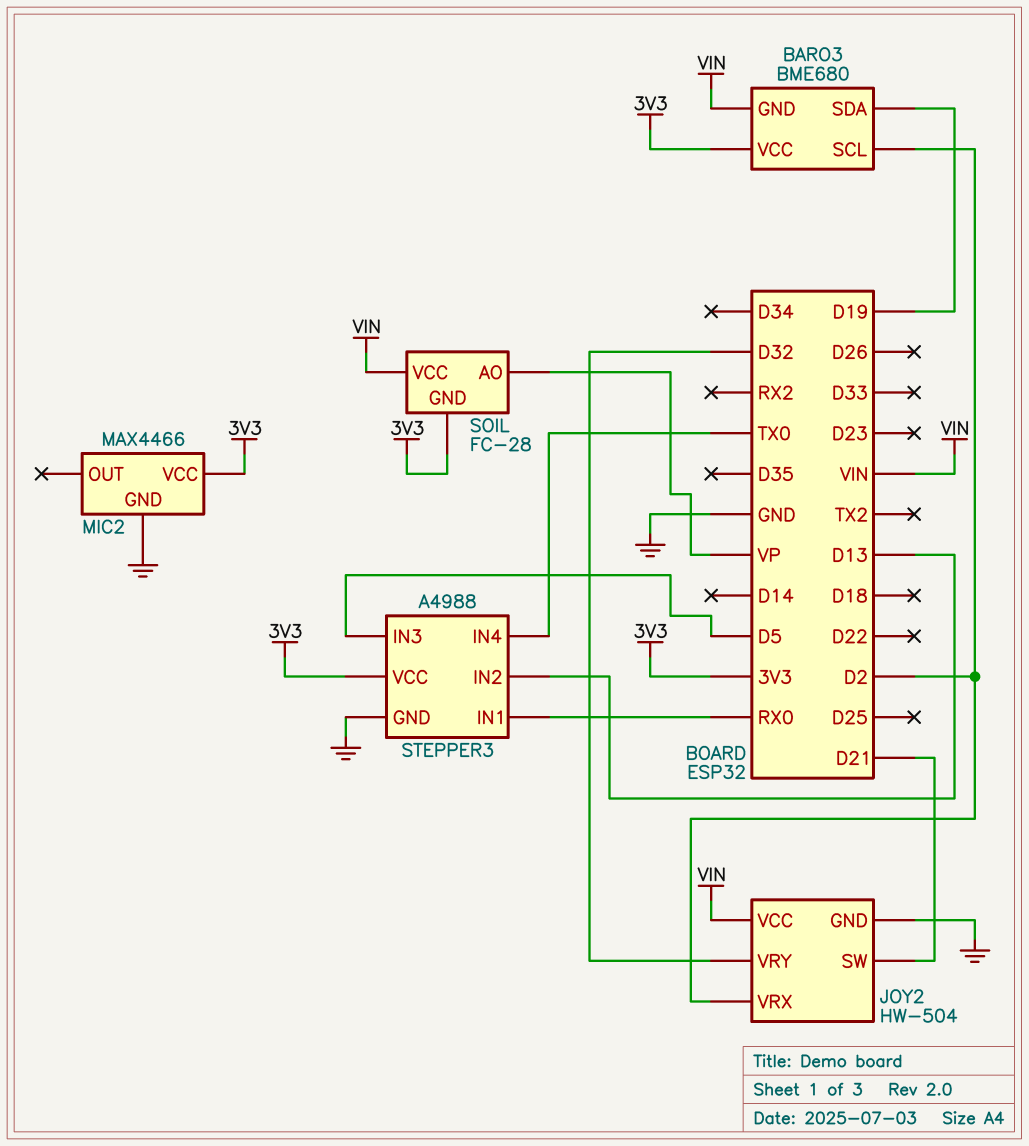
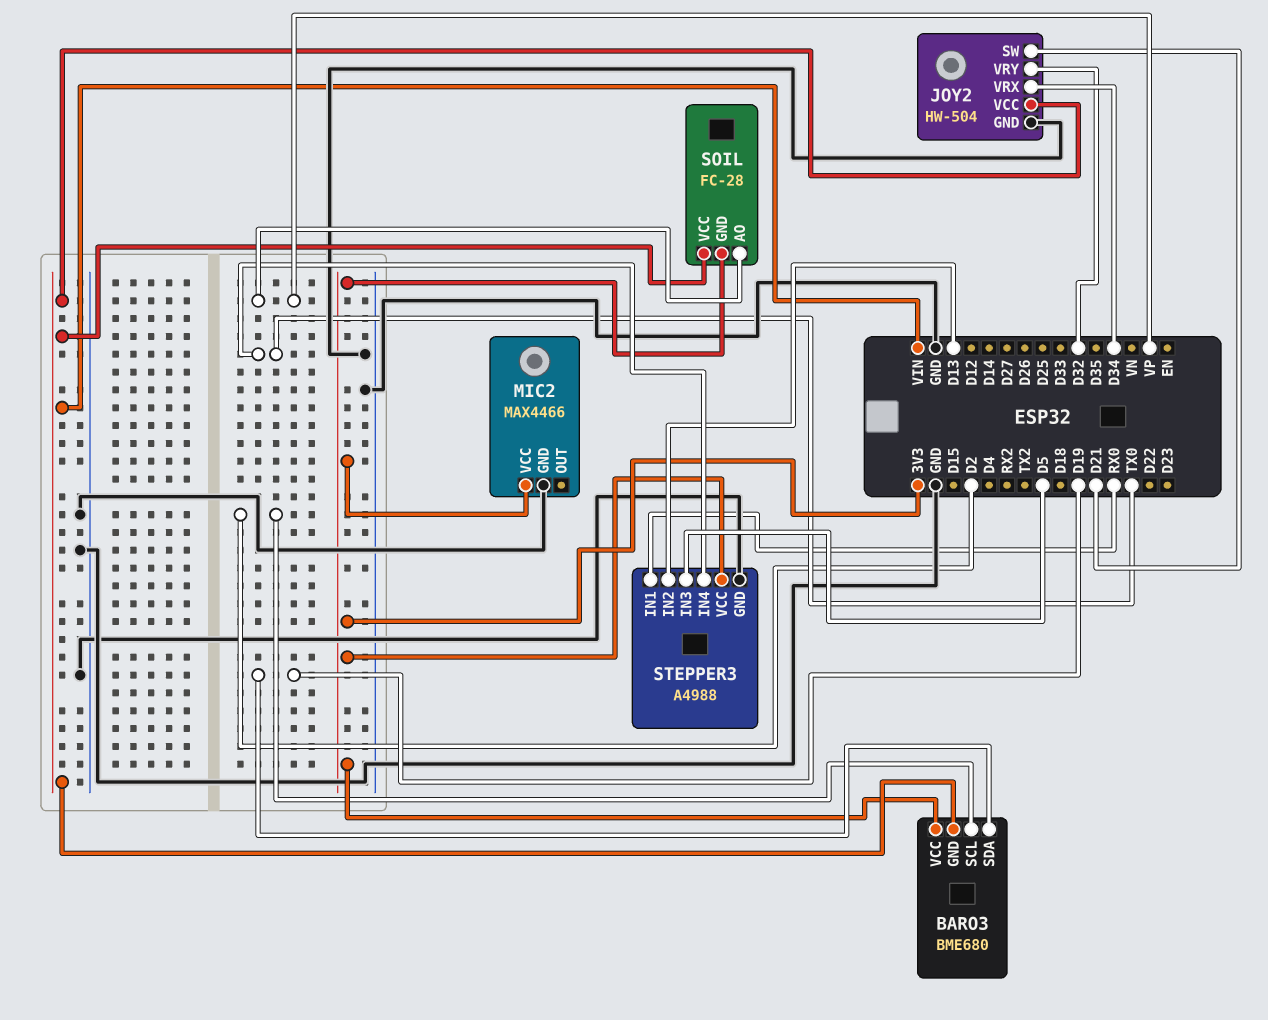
JOY2 pin VRX: D2 -> D34

